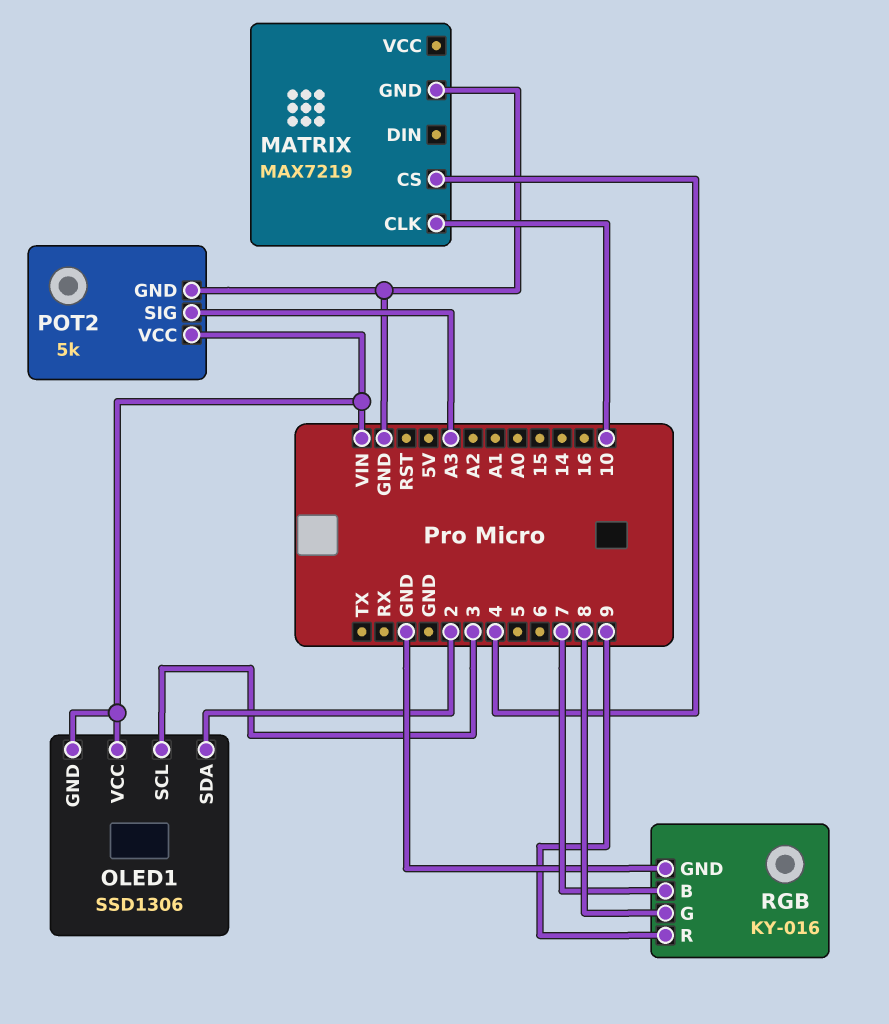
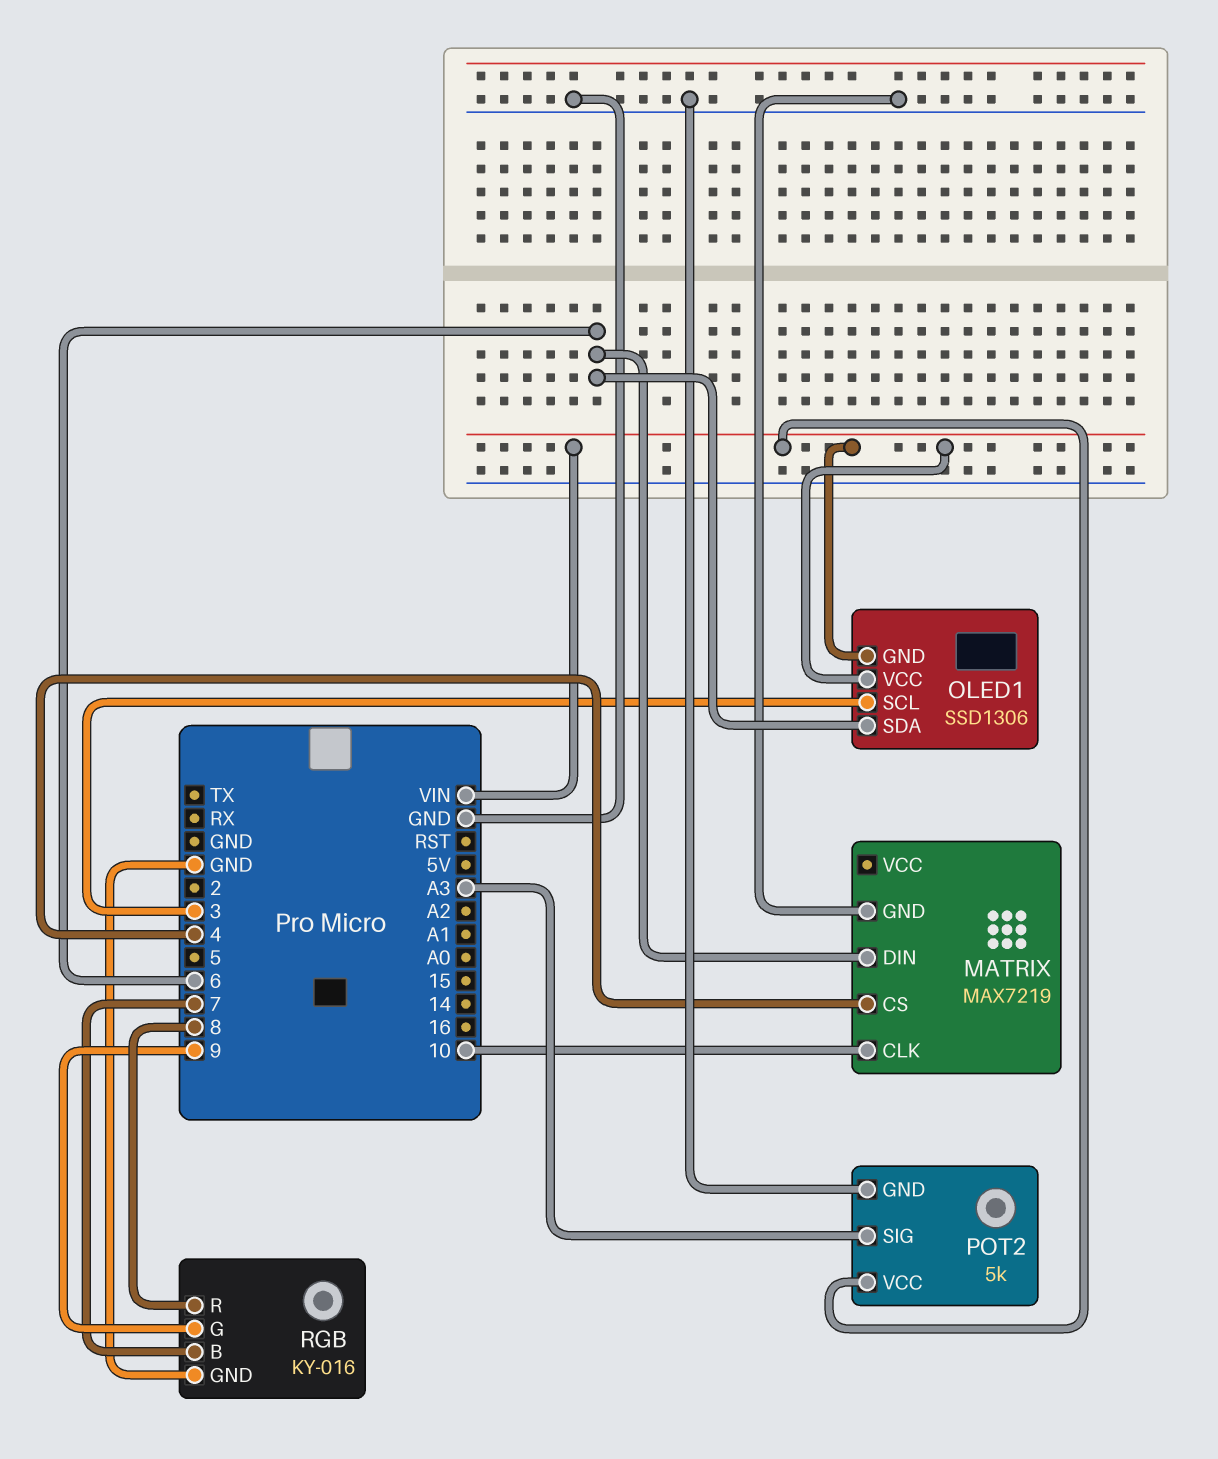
MATRIX pin DIN: none -> 6
OLED1 pin SDA: 2 -> 6
RGB pin G: 8 -> 9
RGB pin R: 9 -> 8

